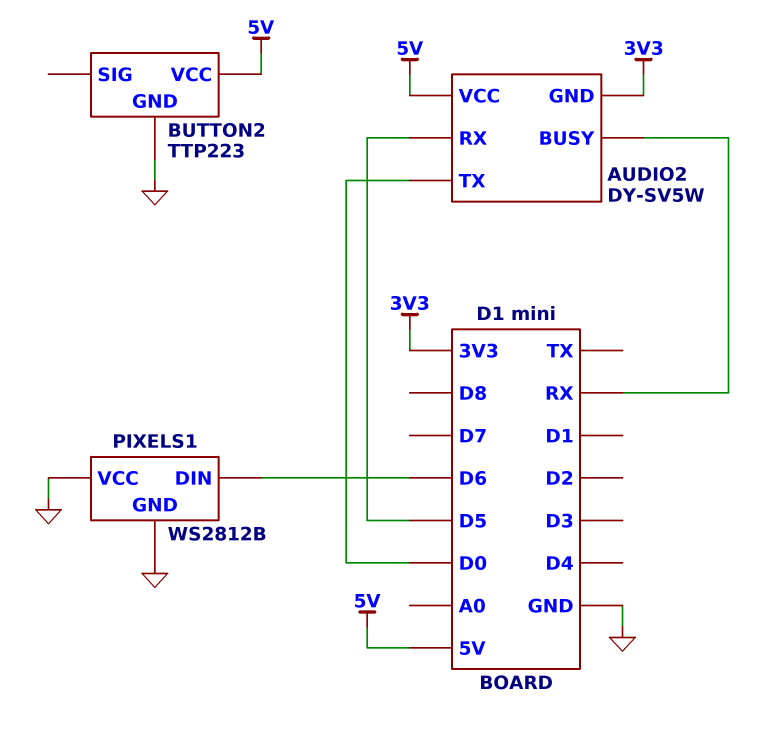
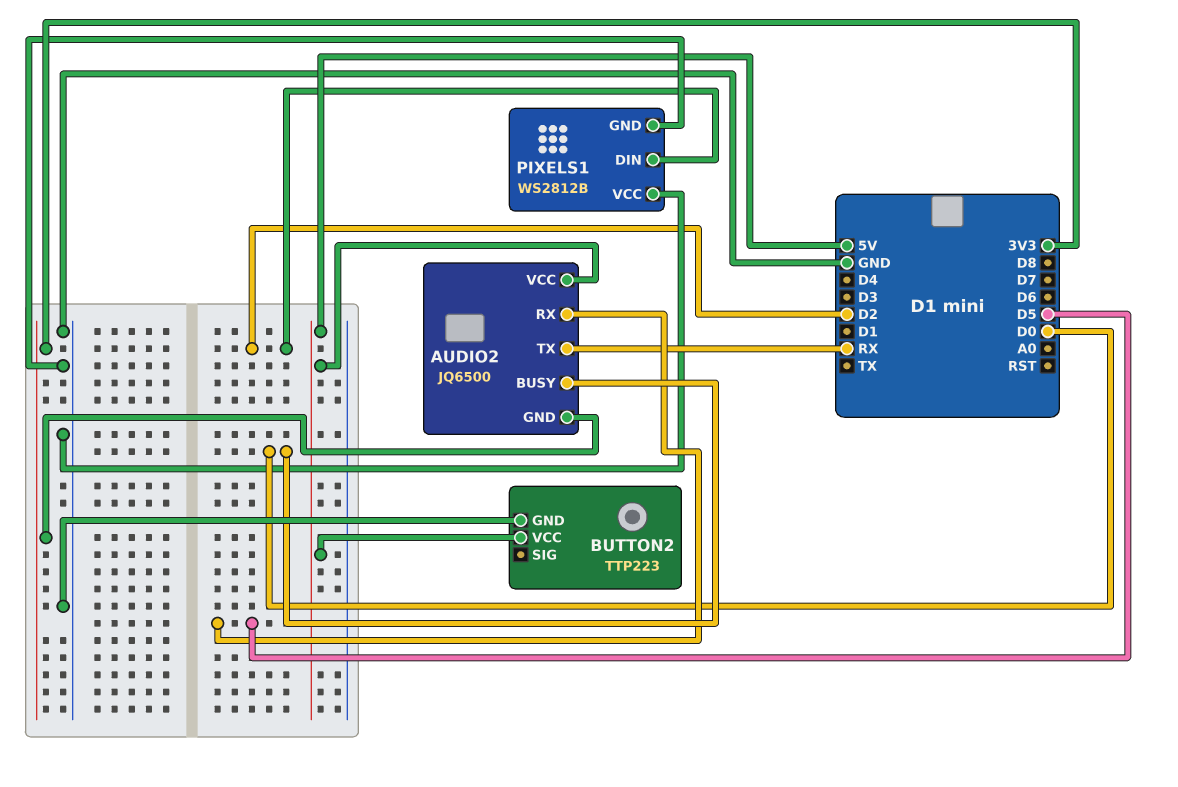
AUDIO2: DY-SV5W -> JQ6500
AUDIO2 pin BUSY: RX -> D0
AUDIO2 pin TX: D0 -> RX
PIXELS1 pin DIN: D6 -> D2

